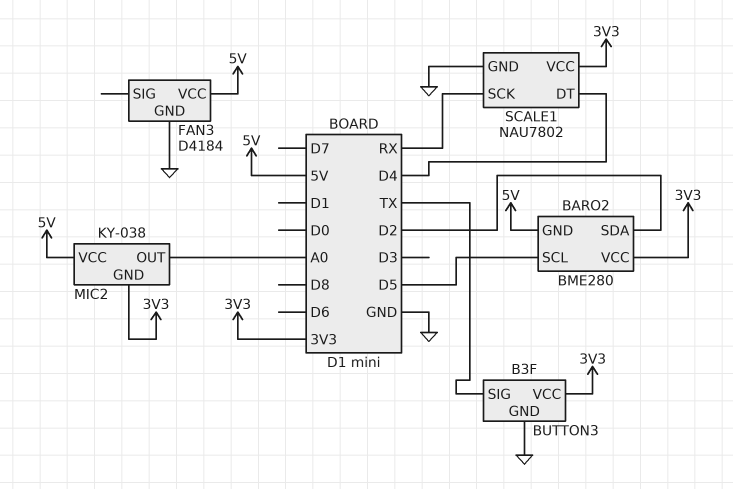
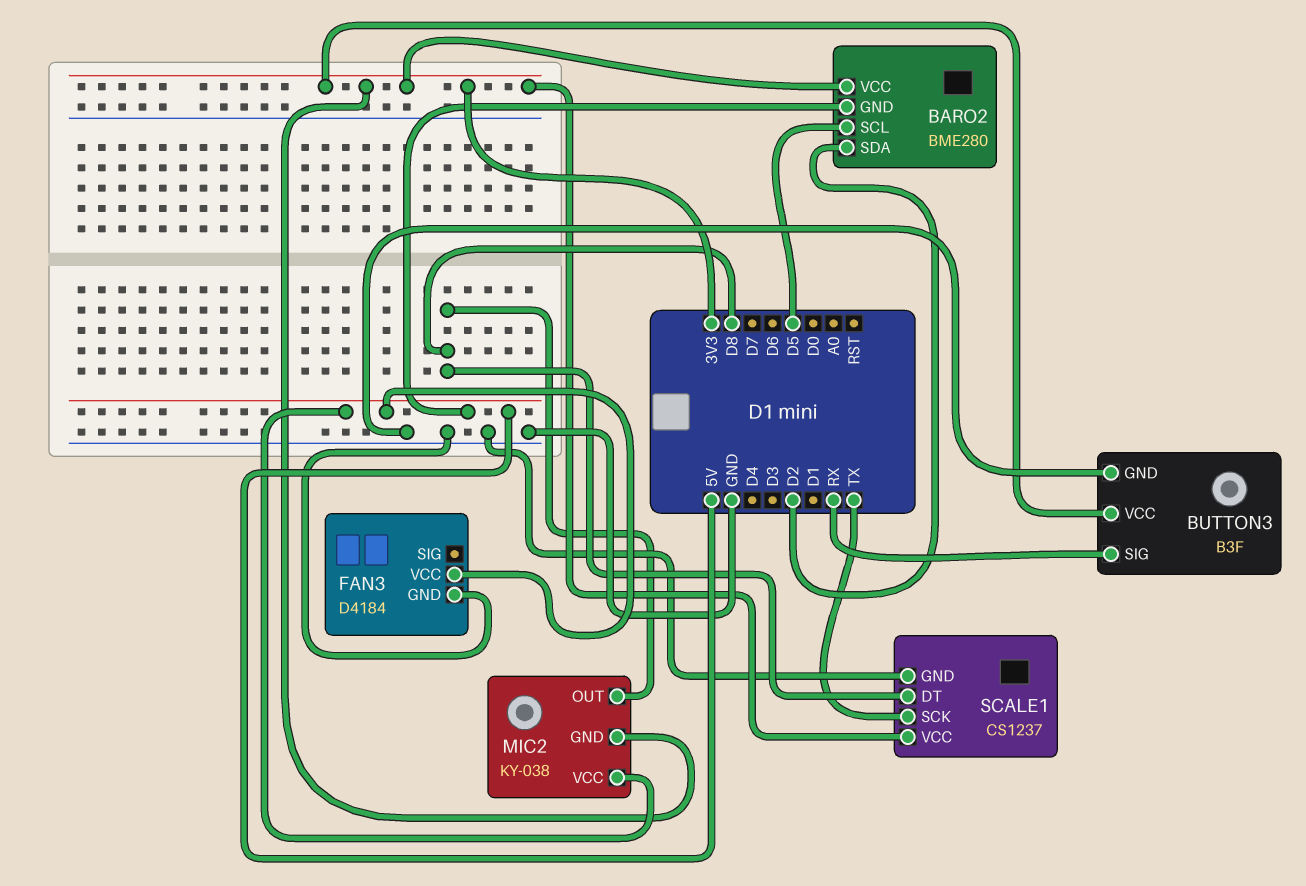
BUTTON3 pin SIG: TX -> RX
MIC2 pin OUT: A0 -> D8
SCALE1: NAU7802 -> CS1237
SCALE1 pin DT: D4 -> D8
SCALE1 pin SCK: RX -> TX

